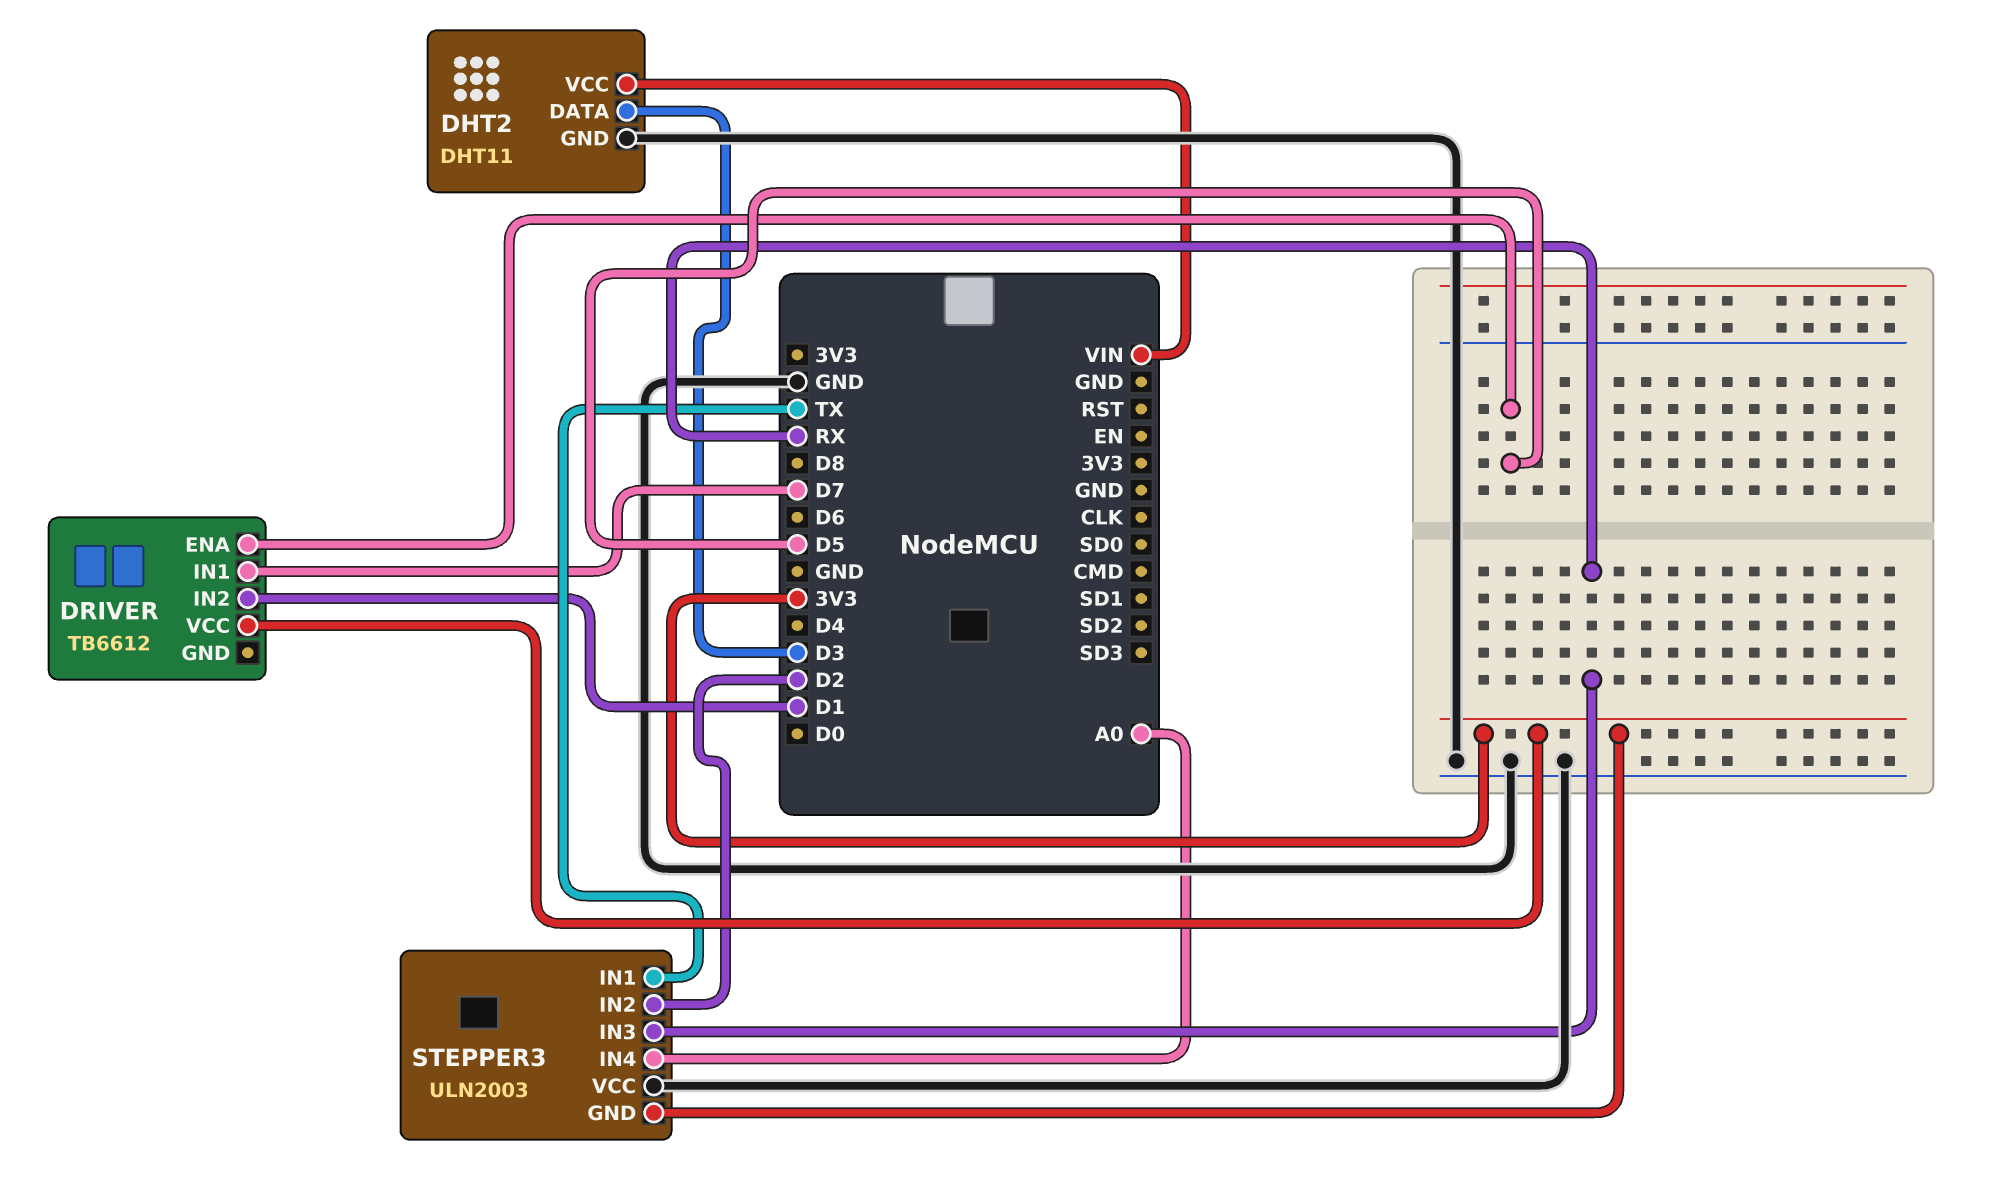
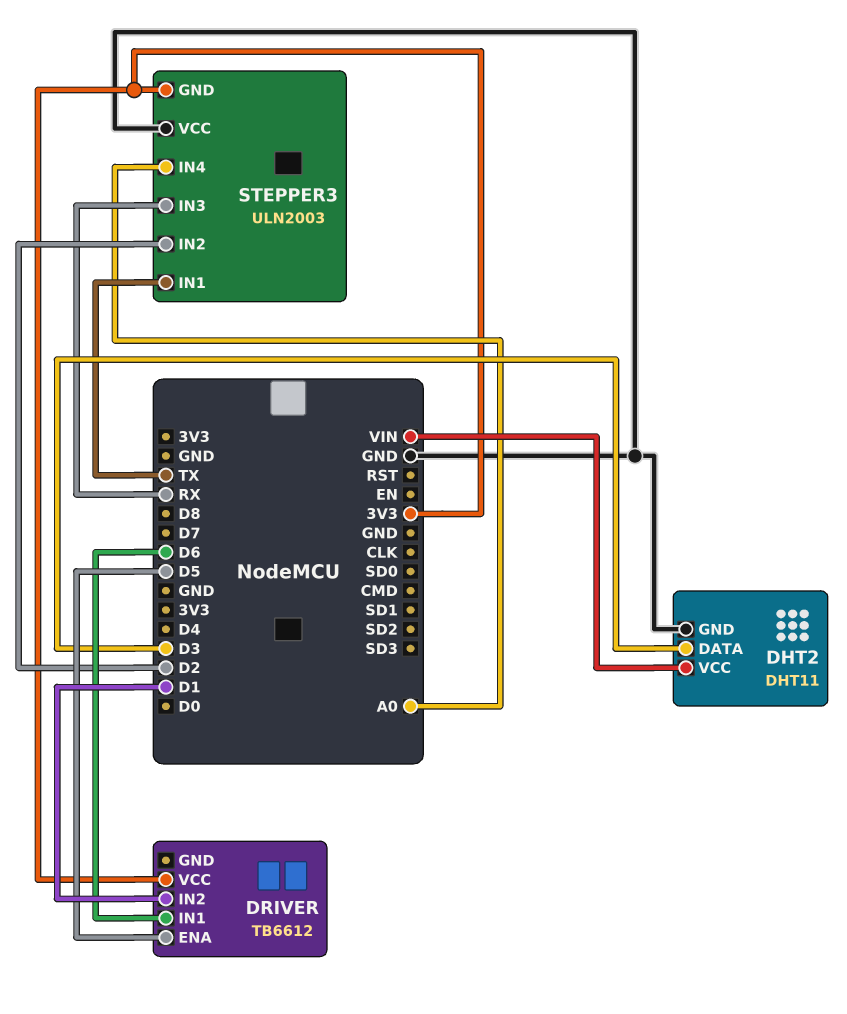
DRIVER pin IN1: D7 -> D6

